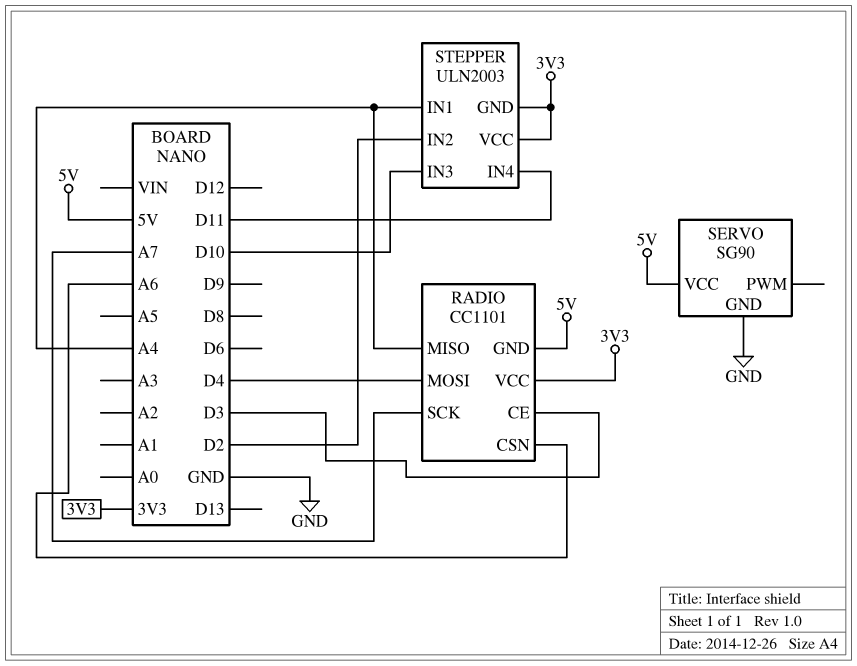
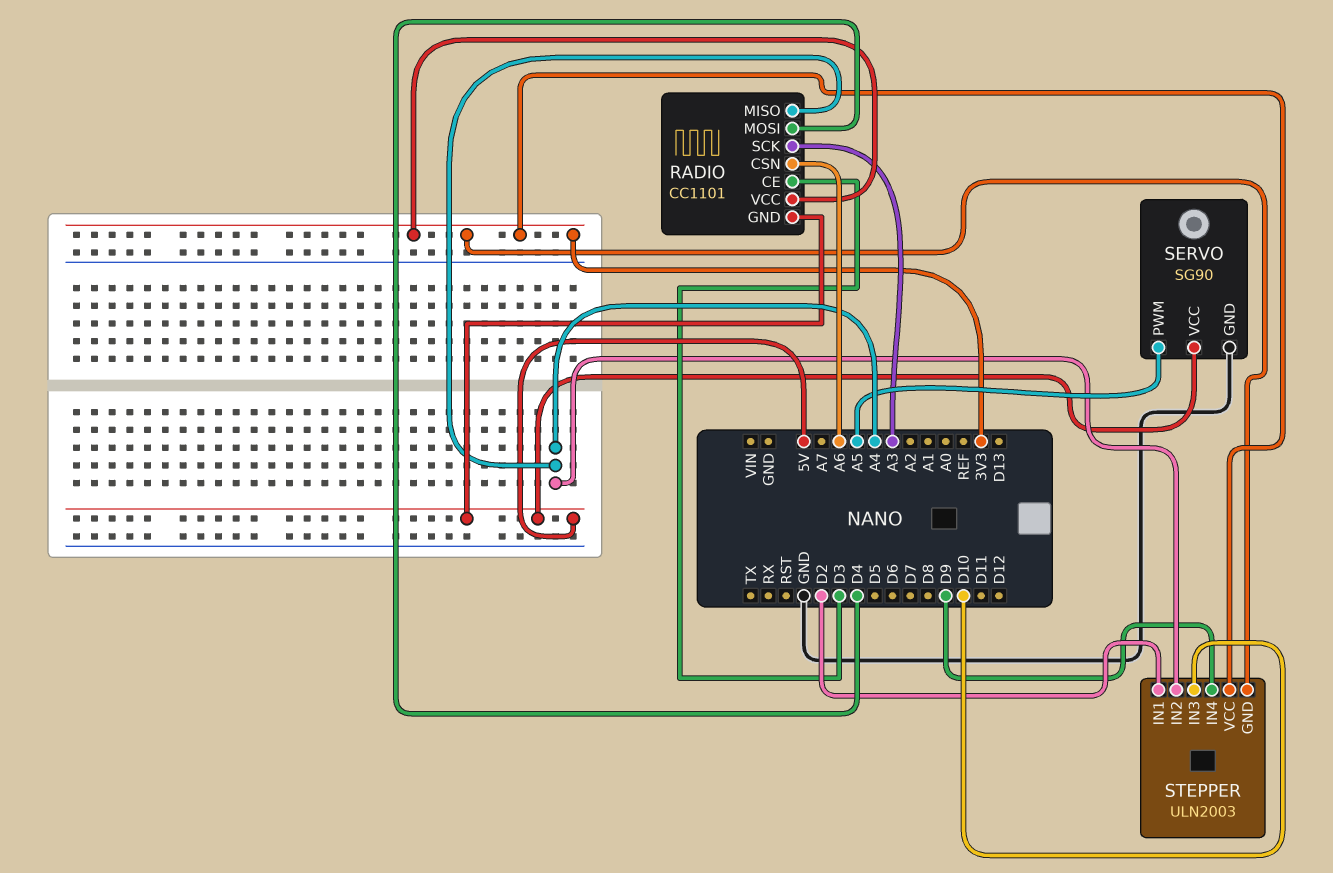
RADIO pin SCK: A7 -> A3
SERVO pin PWM: none -> A5
STEPPER pin IN1: A4 -> D2
STEPPER pin IN2: D2 -> A4
STEPPER pin IN4: D11 -> D9

